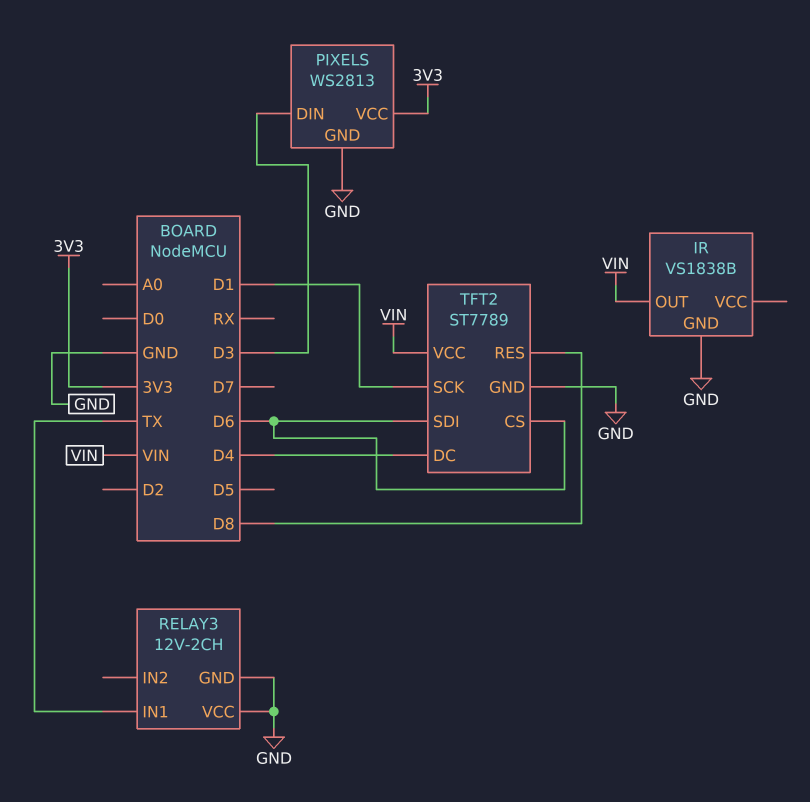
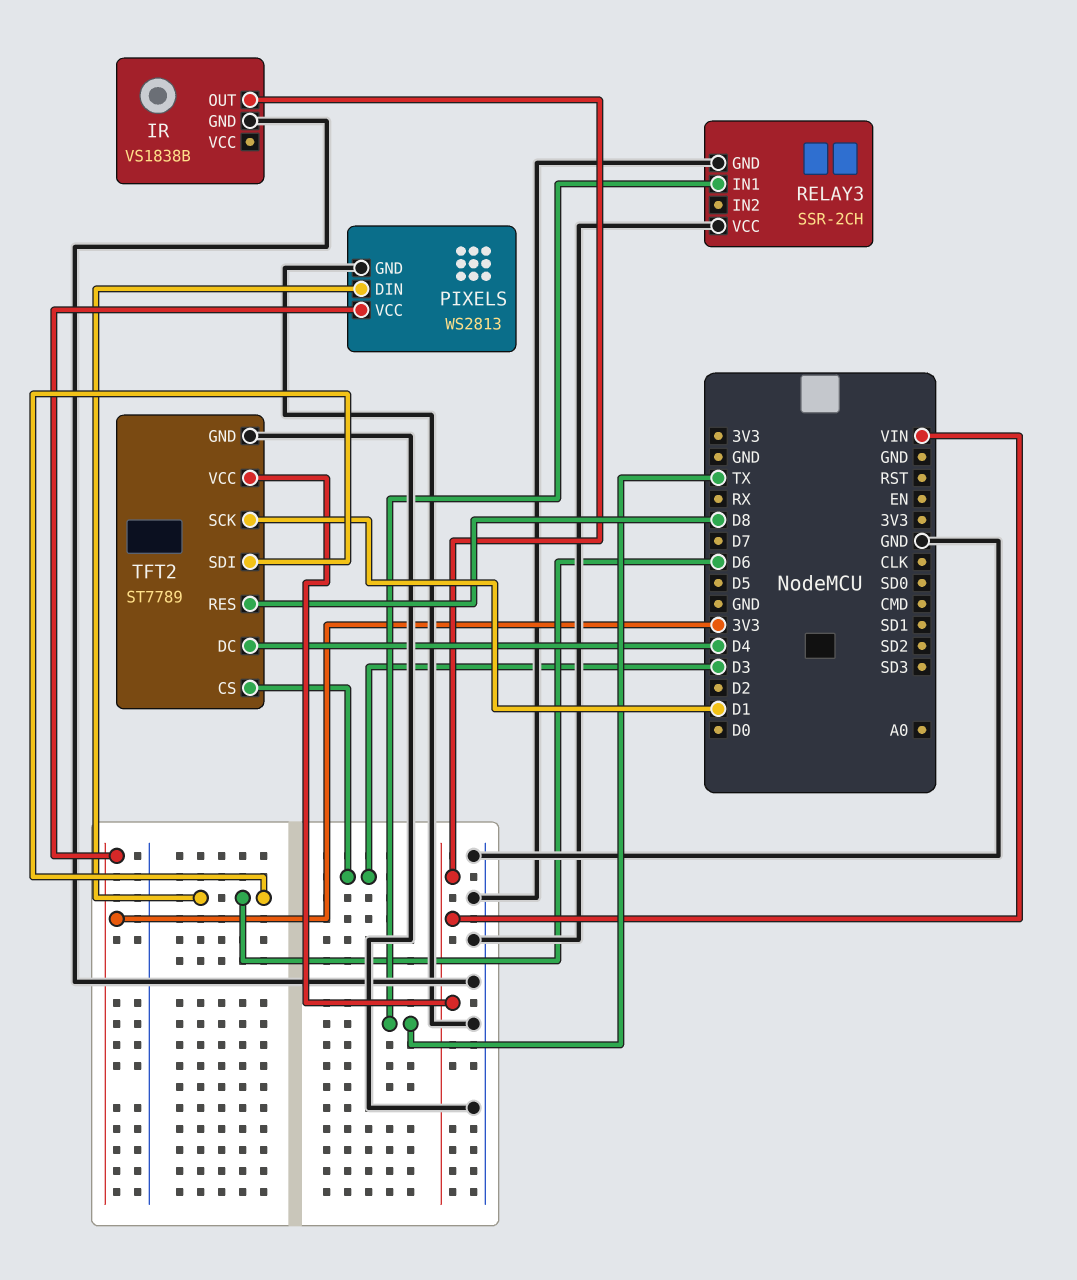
PIXELS pin DIN: D3 -> D6
RELAY3: 12V-2CH -> SSR-2CH
TFT2 pin CS: D6 -> D3

